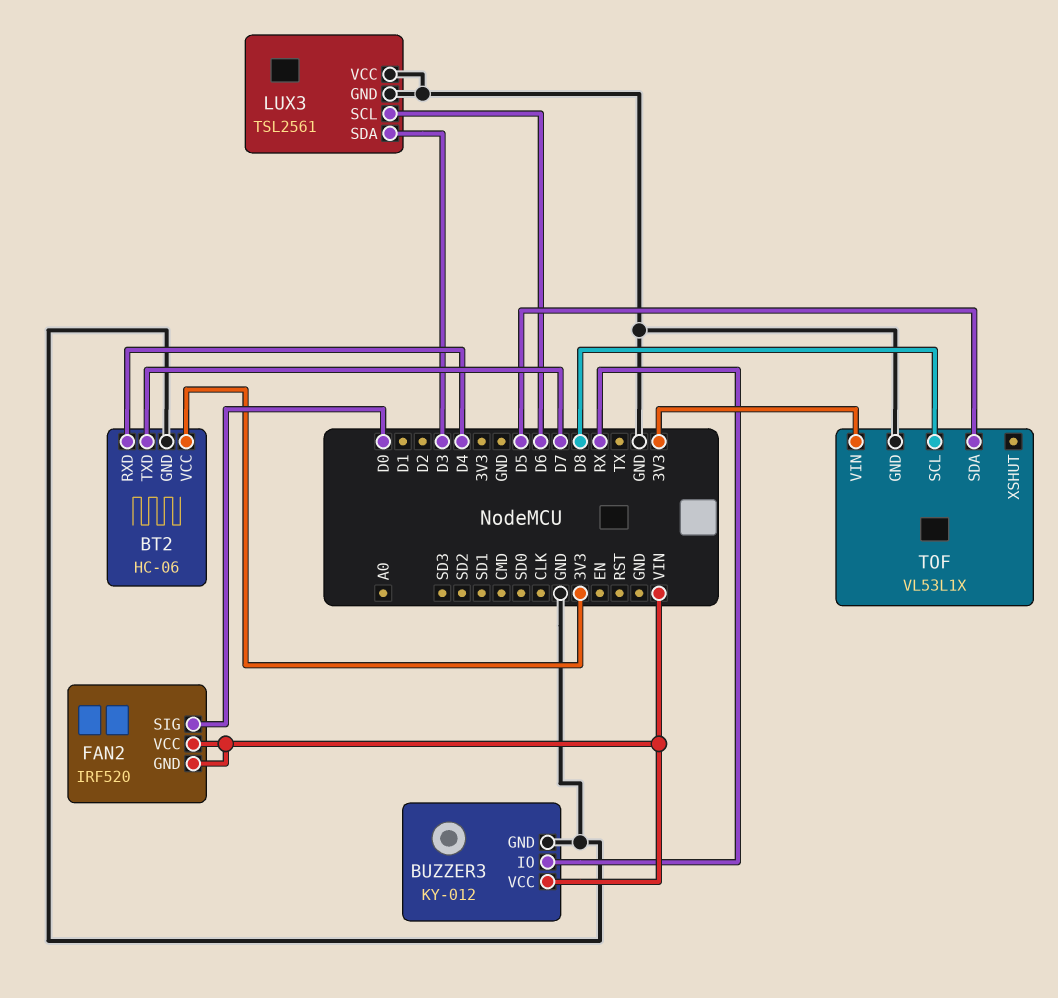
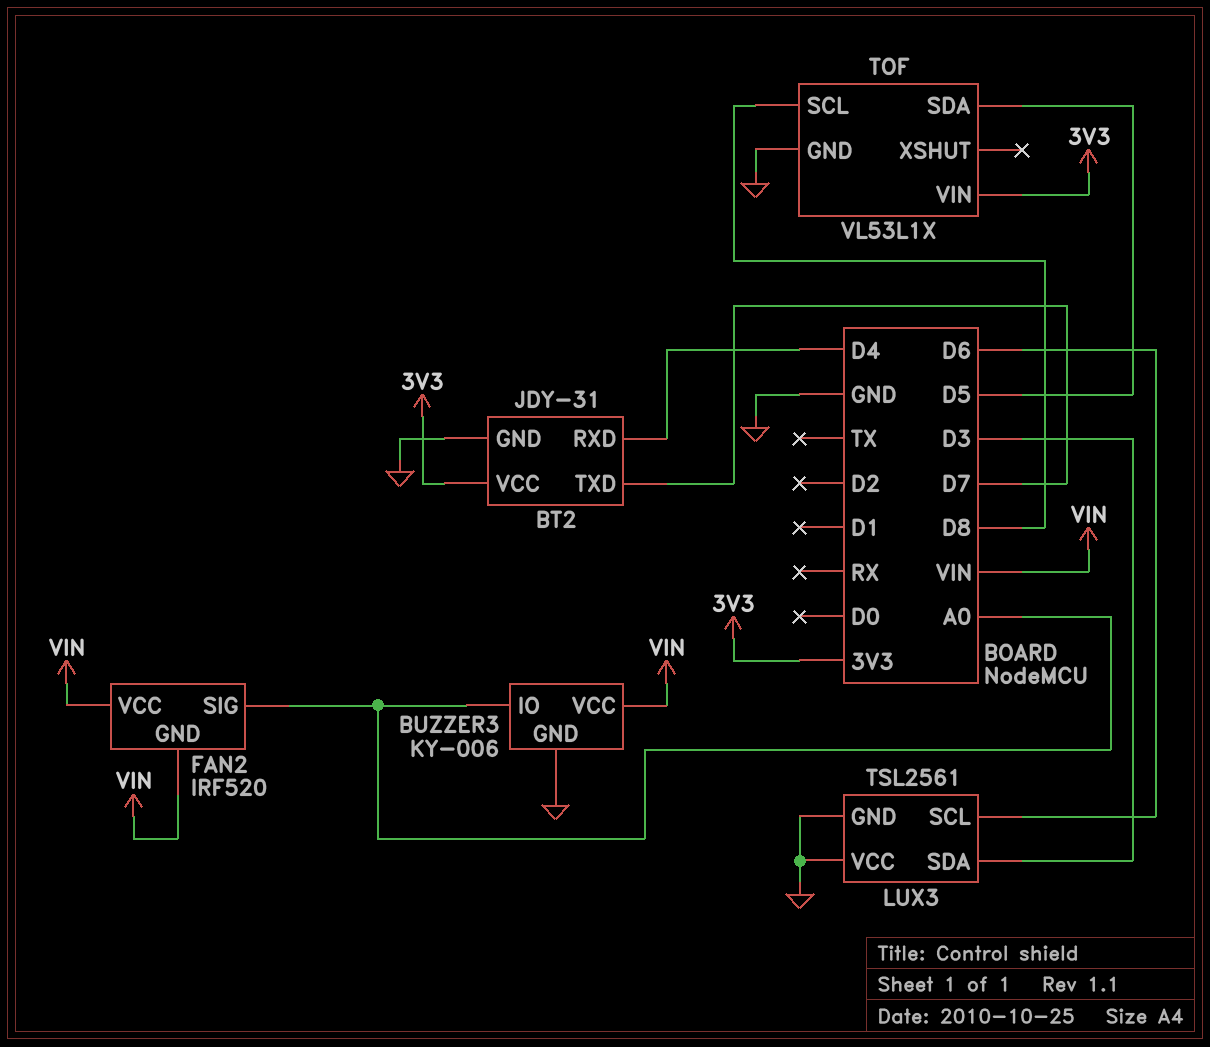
BT2: HC-06 -> JDY-31
BUZZER3: KY-012 -> KY-006
BUZZER3 pin IO: RX -> A0
FAN2 pin SIG: D0 -> A0

